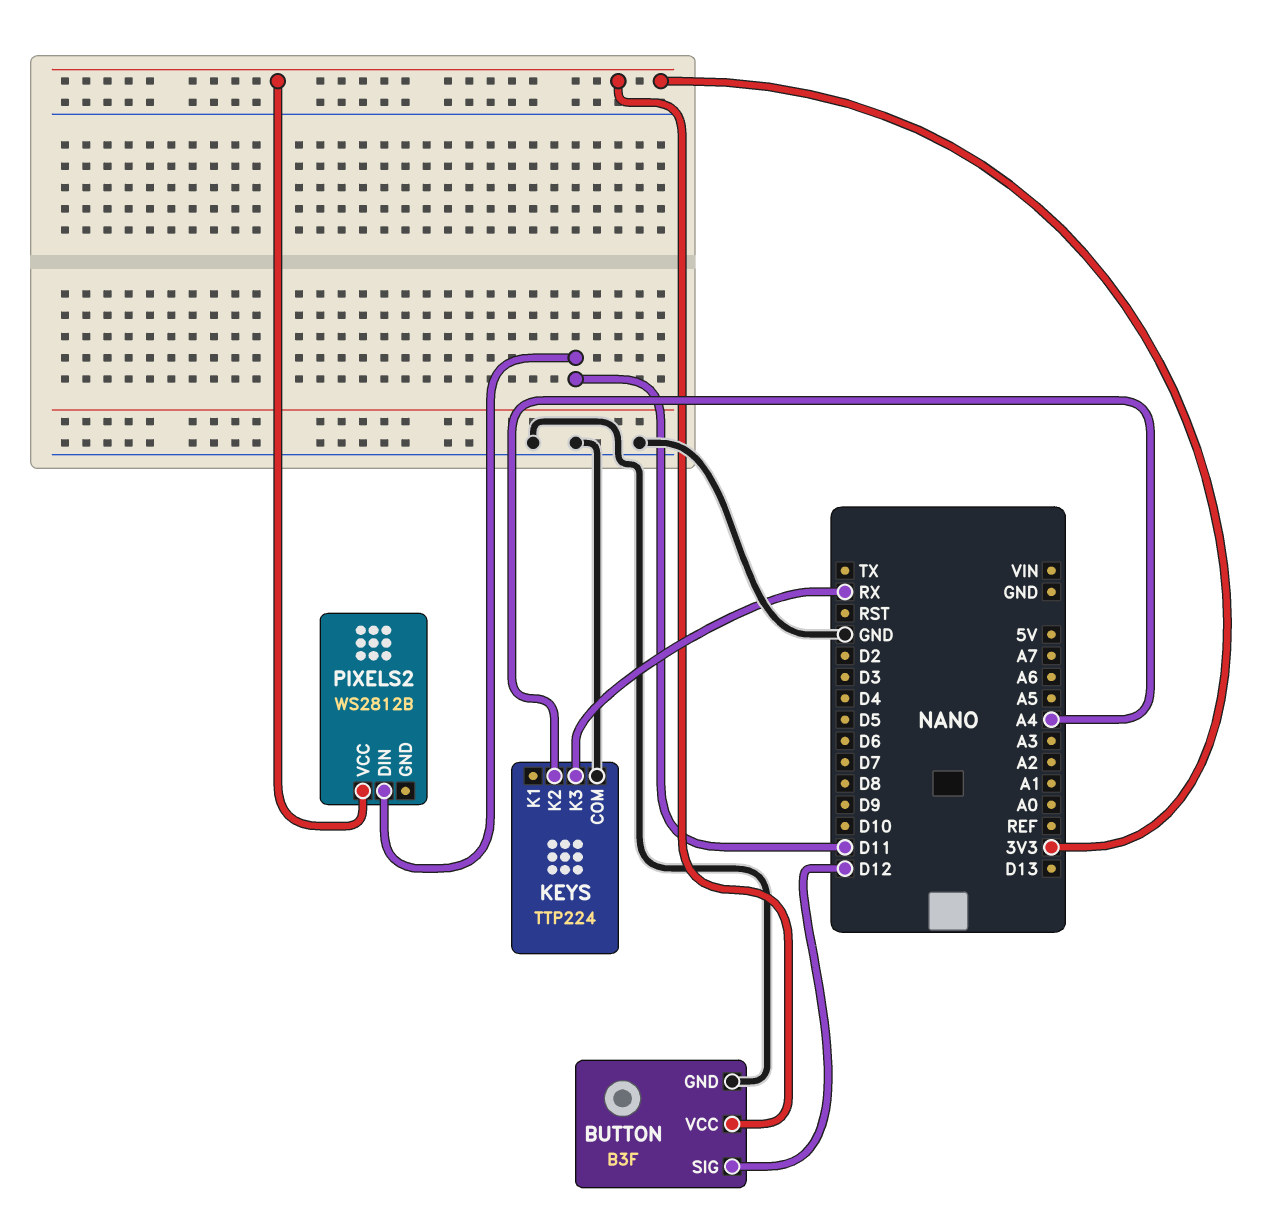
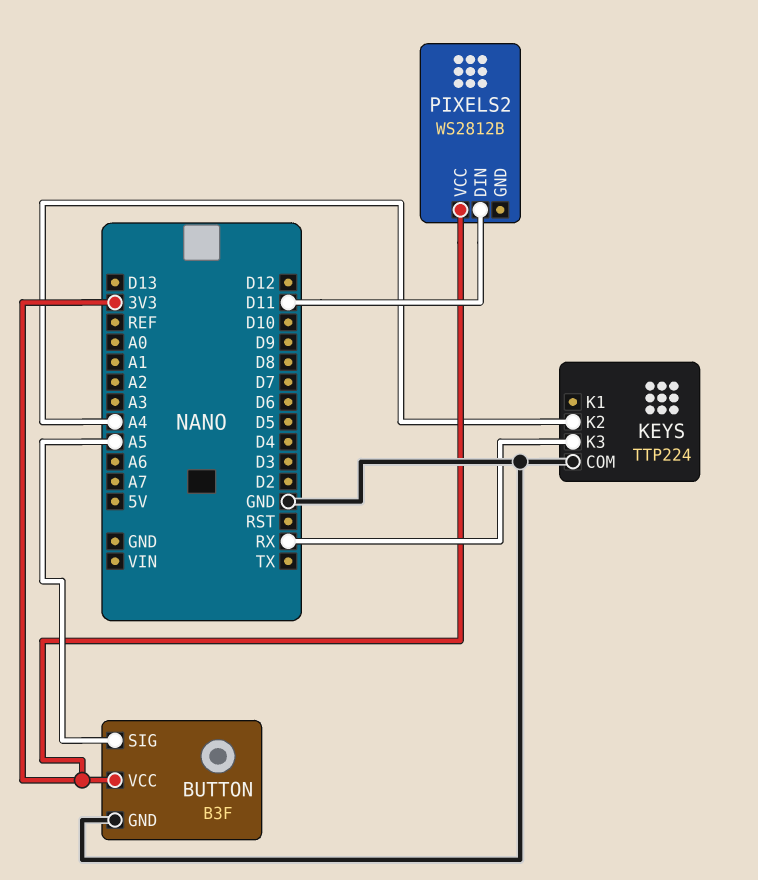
BUTTON pin SIG: D12 -> A5

